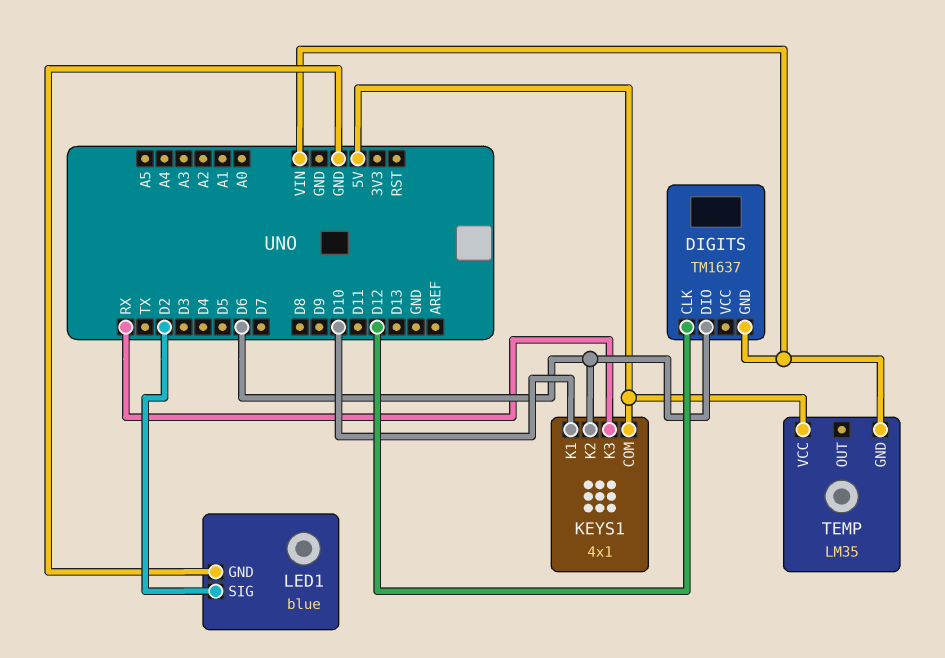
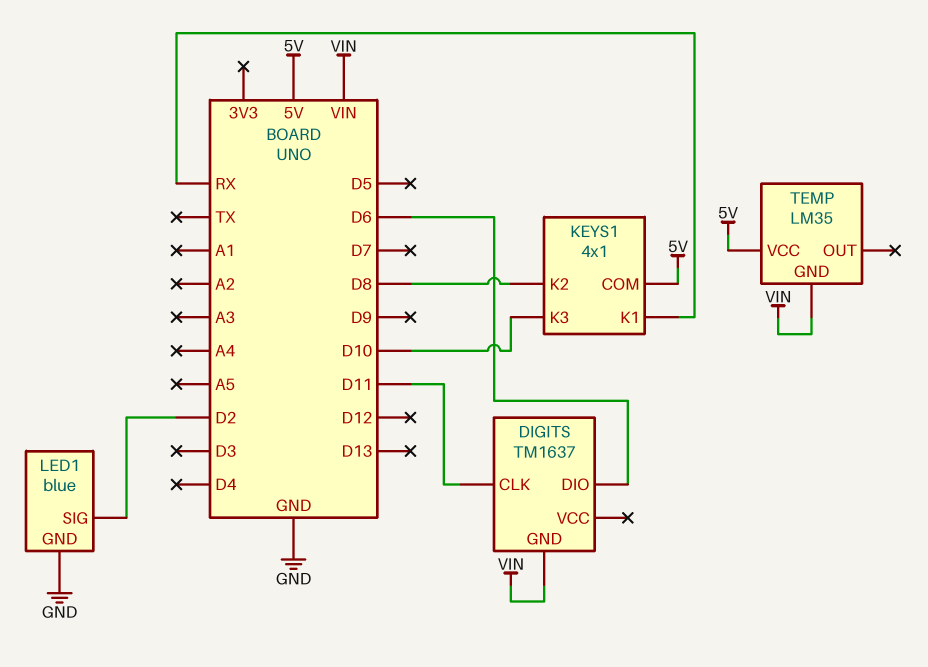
DIGITS pin CLK: D12 -> D11
KEYS1 pin K1: D10 -> RX
KEYS1 pin K2: D6 -> D8
KEYS1 pin K3: RX -> D10

